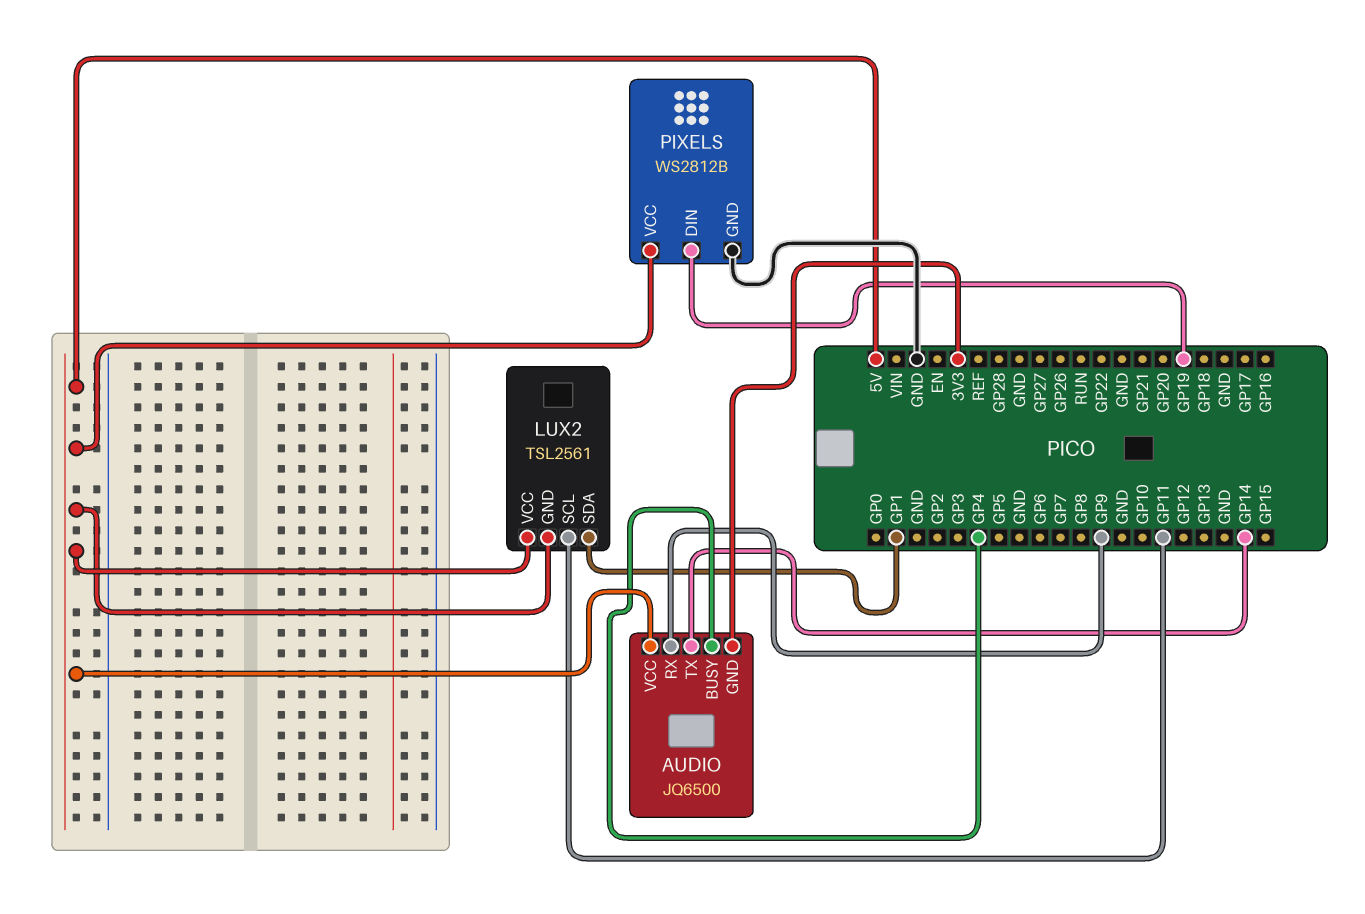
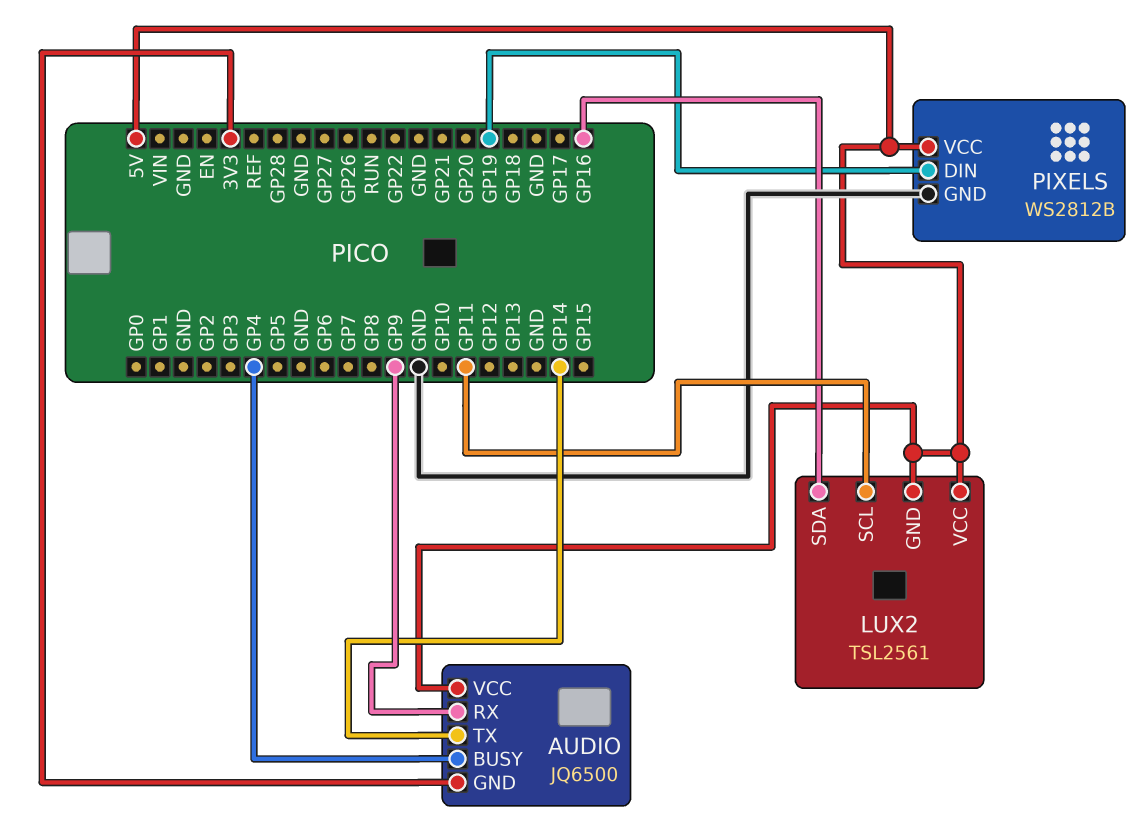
LUX2 pin SDA: GP1 -> GP16

